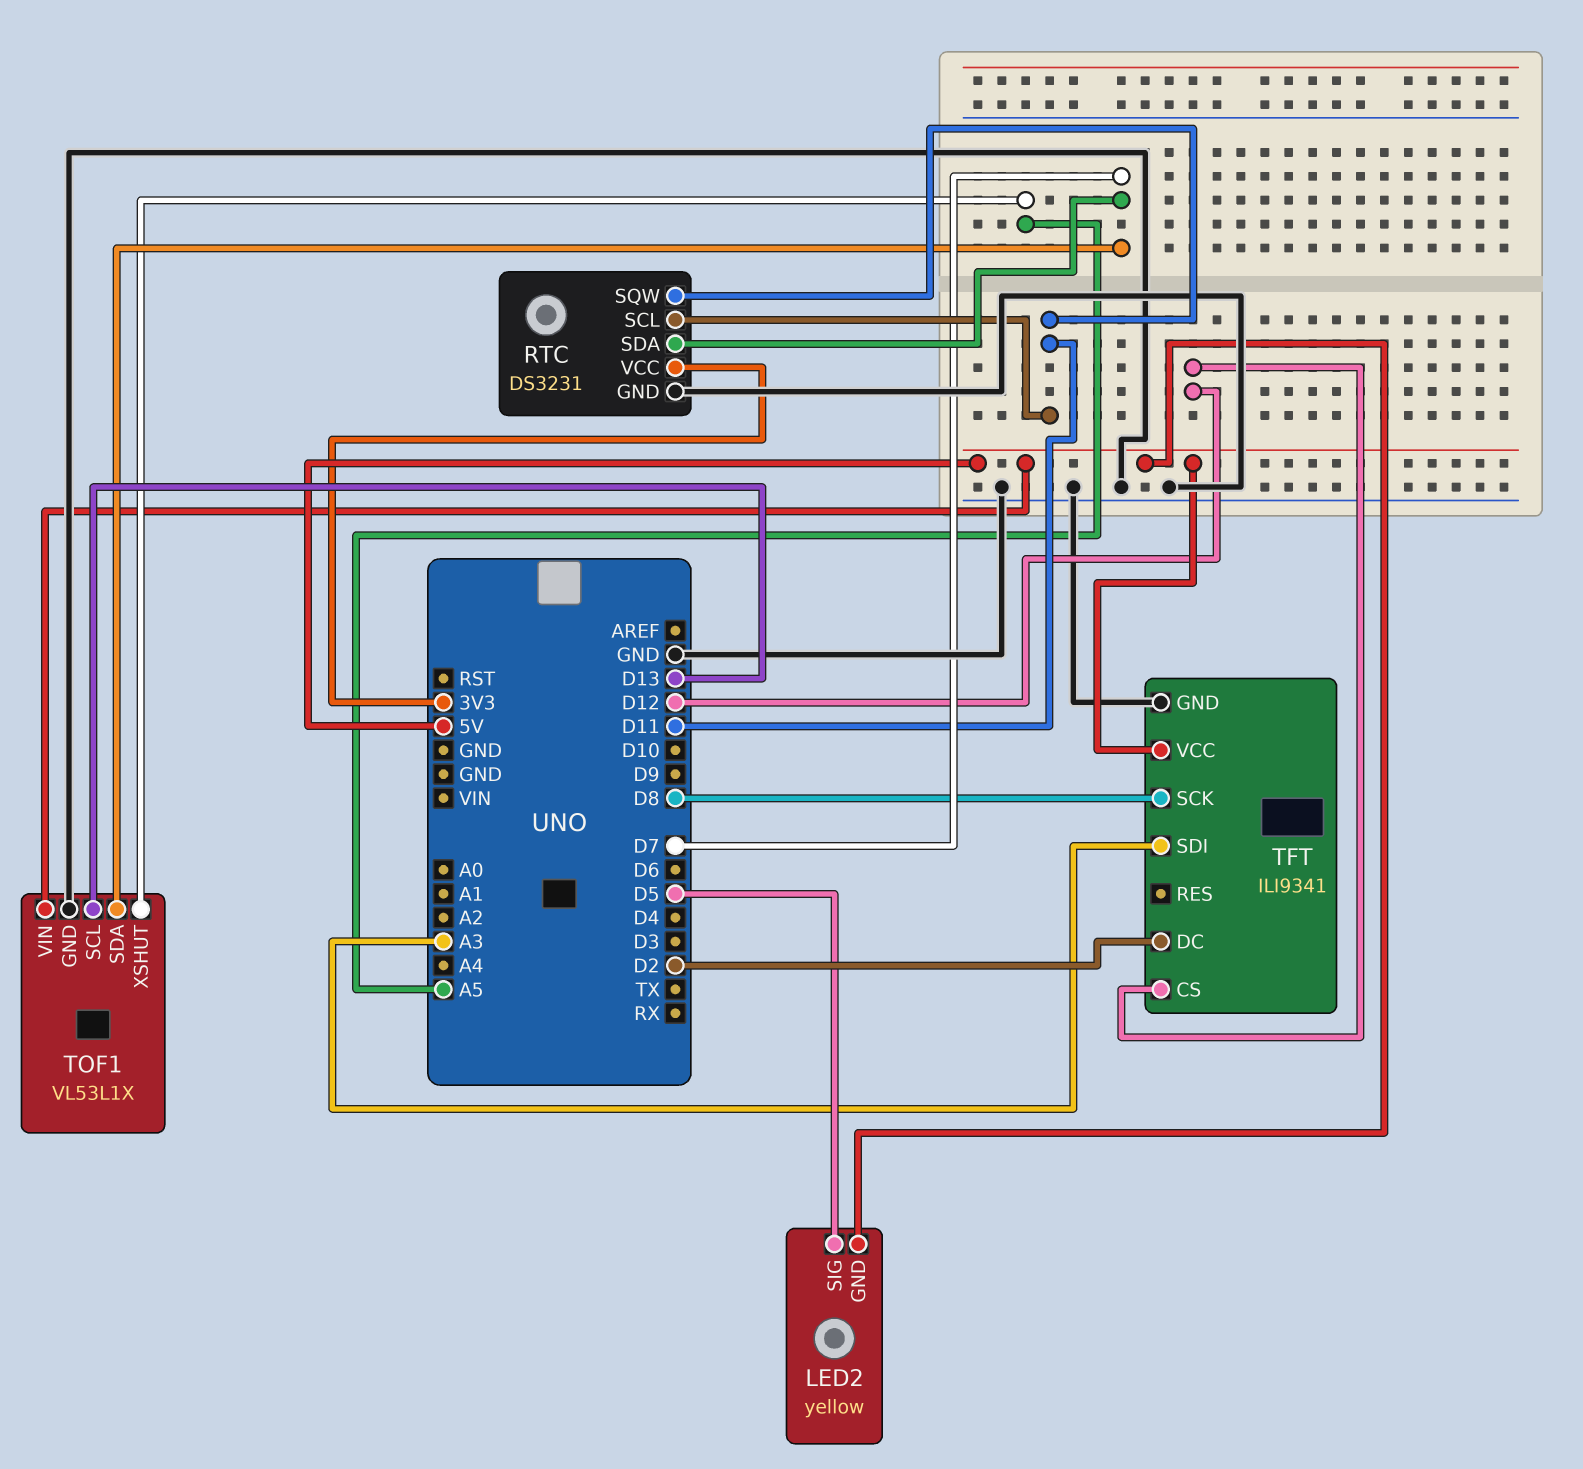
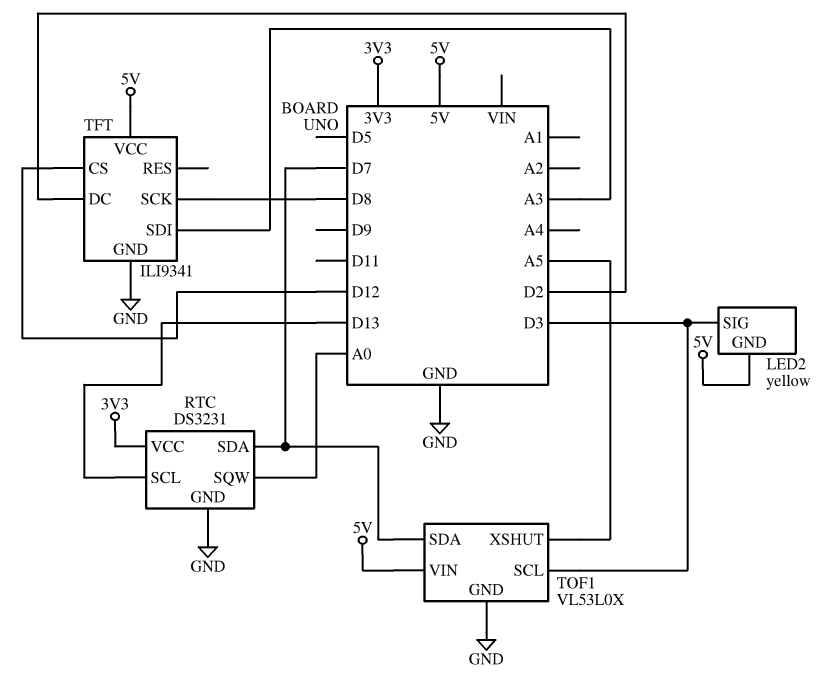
LED2 pin SIG: D5 -> D3
RTC pin SCL: D11 -> D13
RTC pin SQW: D11 -> A0
TOF1: VL53L1X -> VL53L0X
TOF1 pin SCL: D13 -> D3

